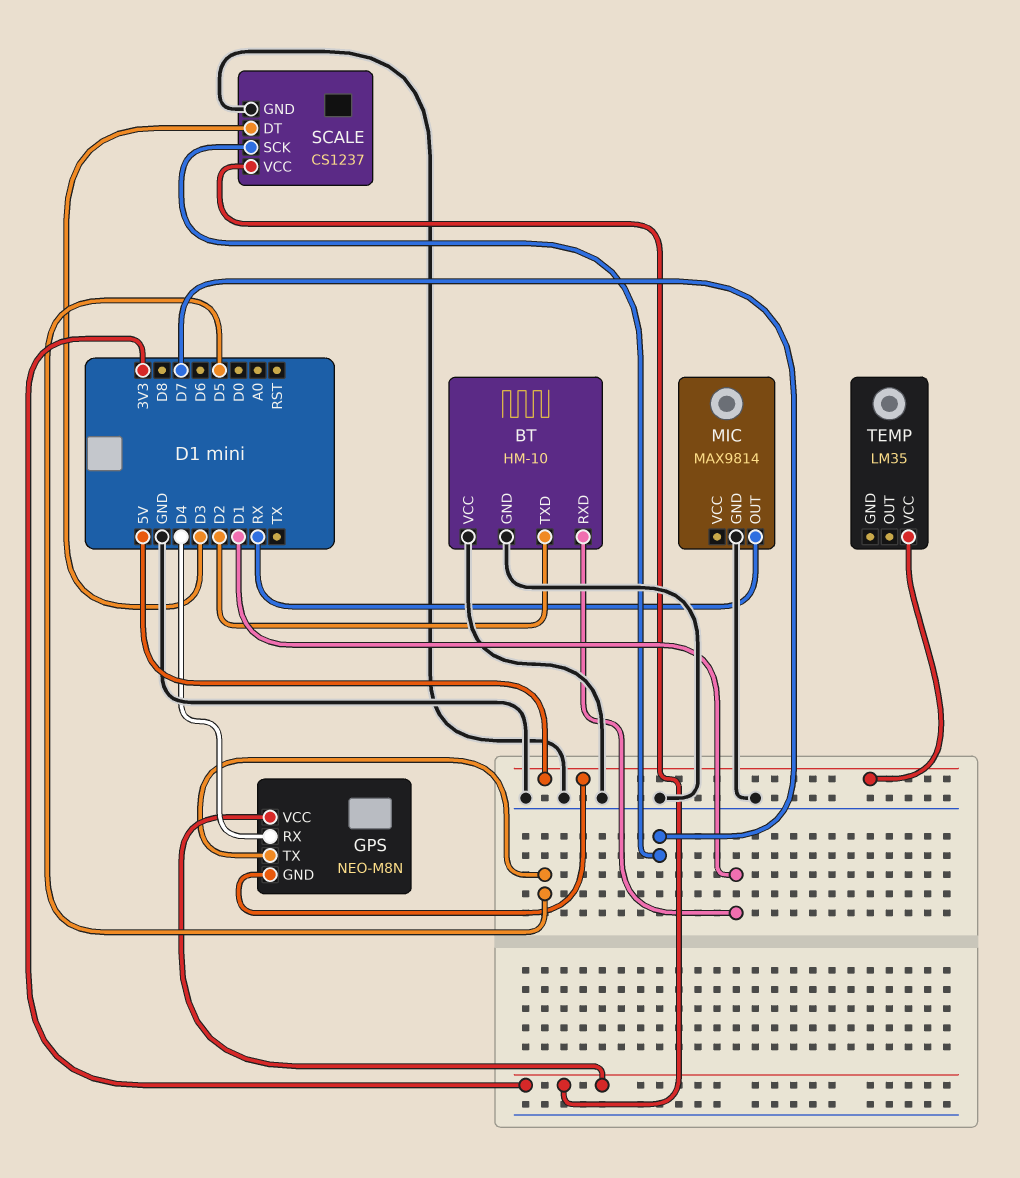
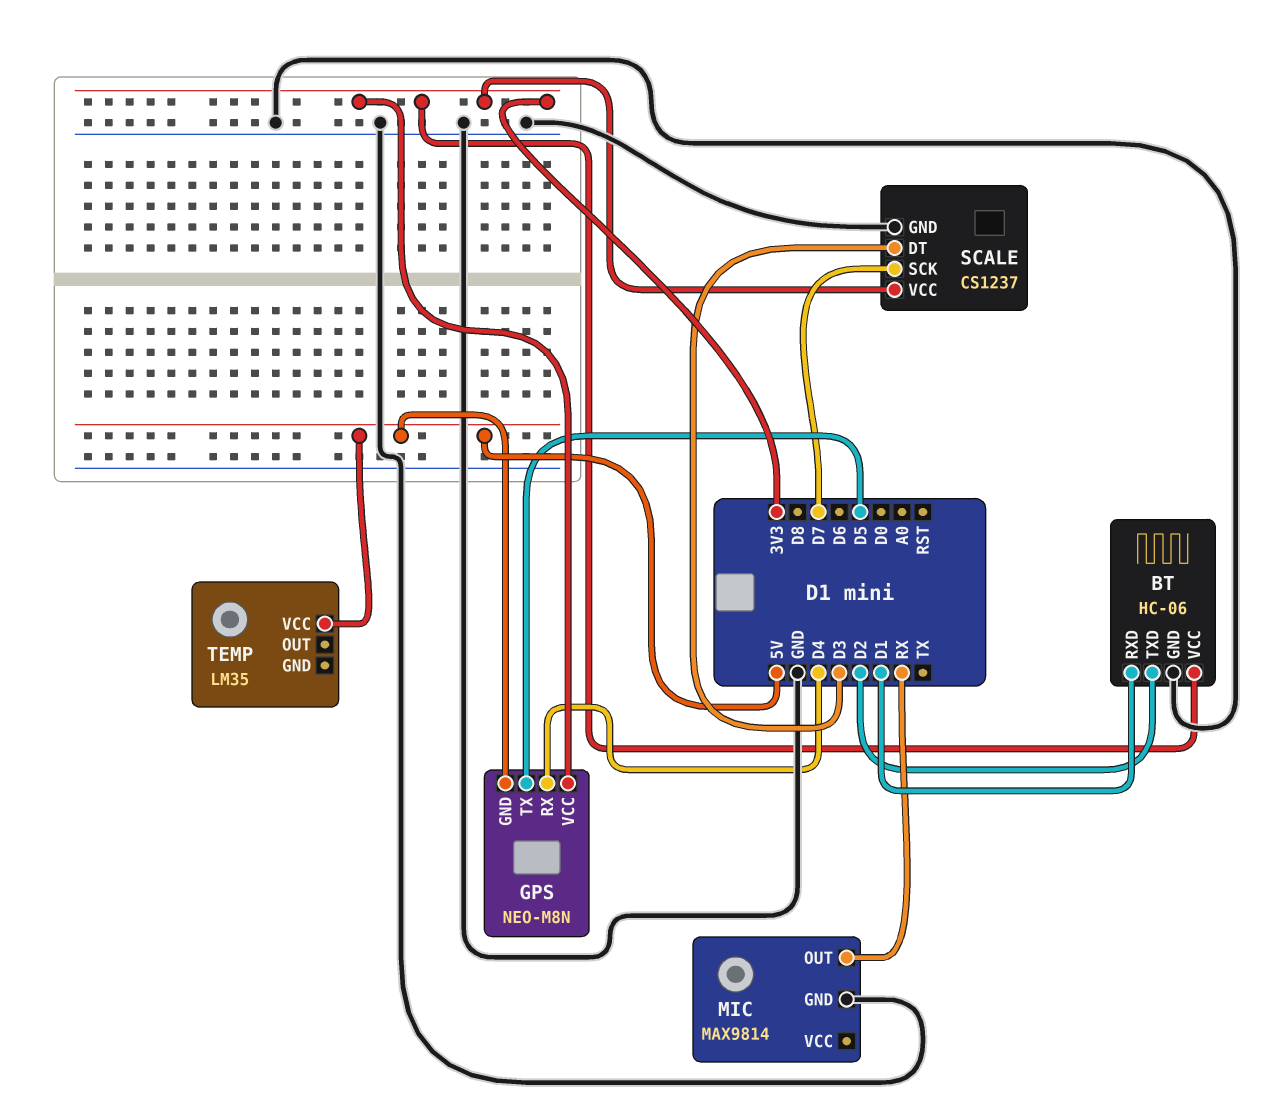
BT: HM-10 -> HC-06
BT pin VCC: GND -> 3V3

